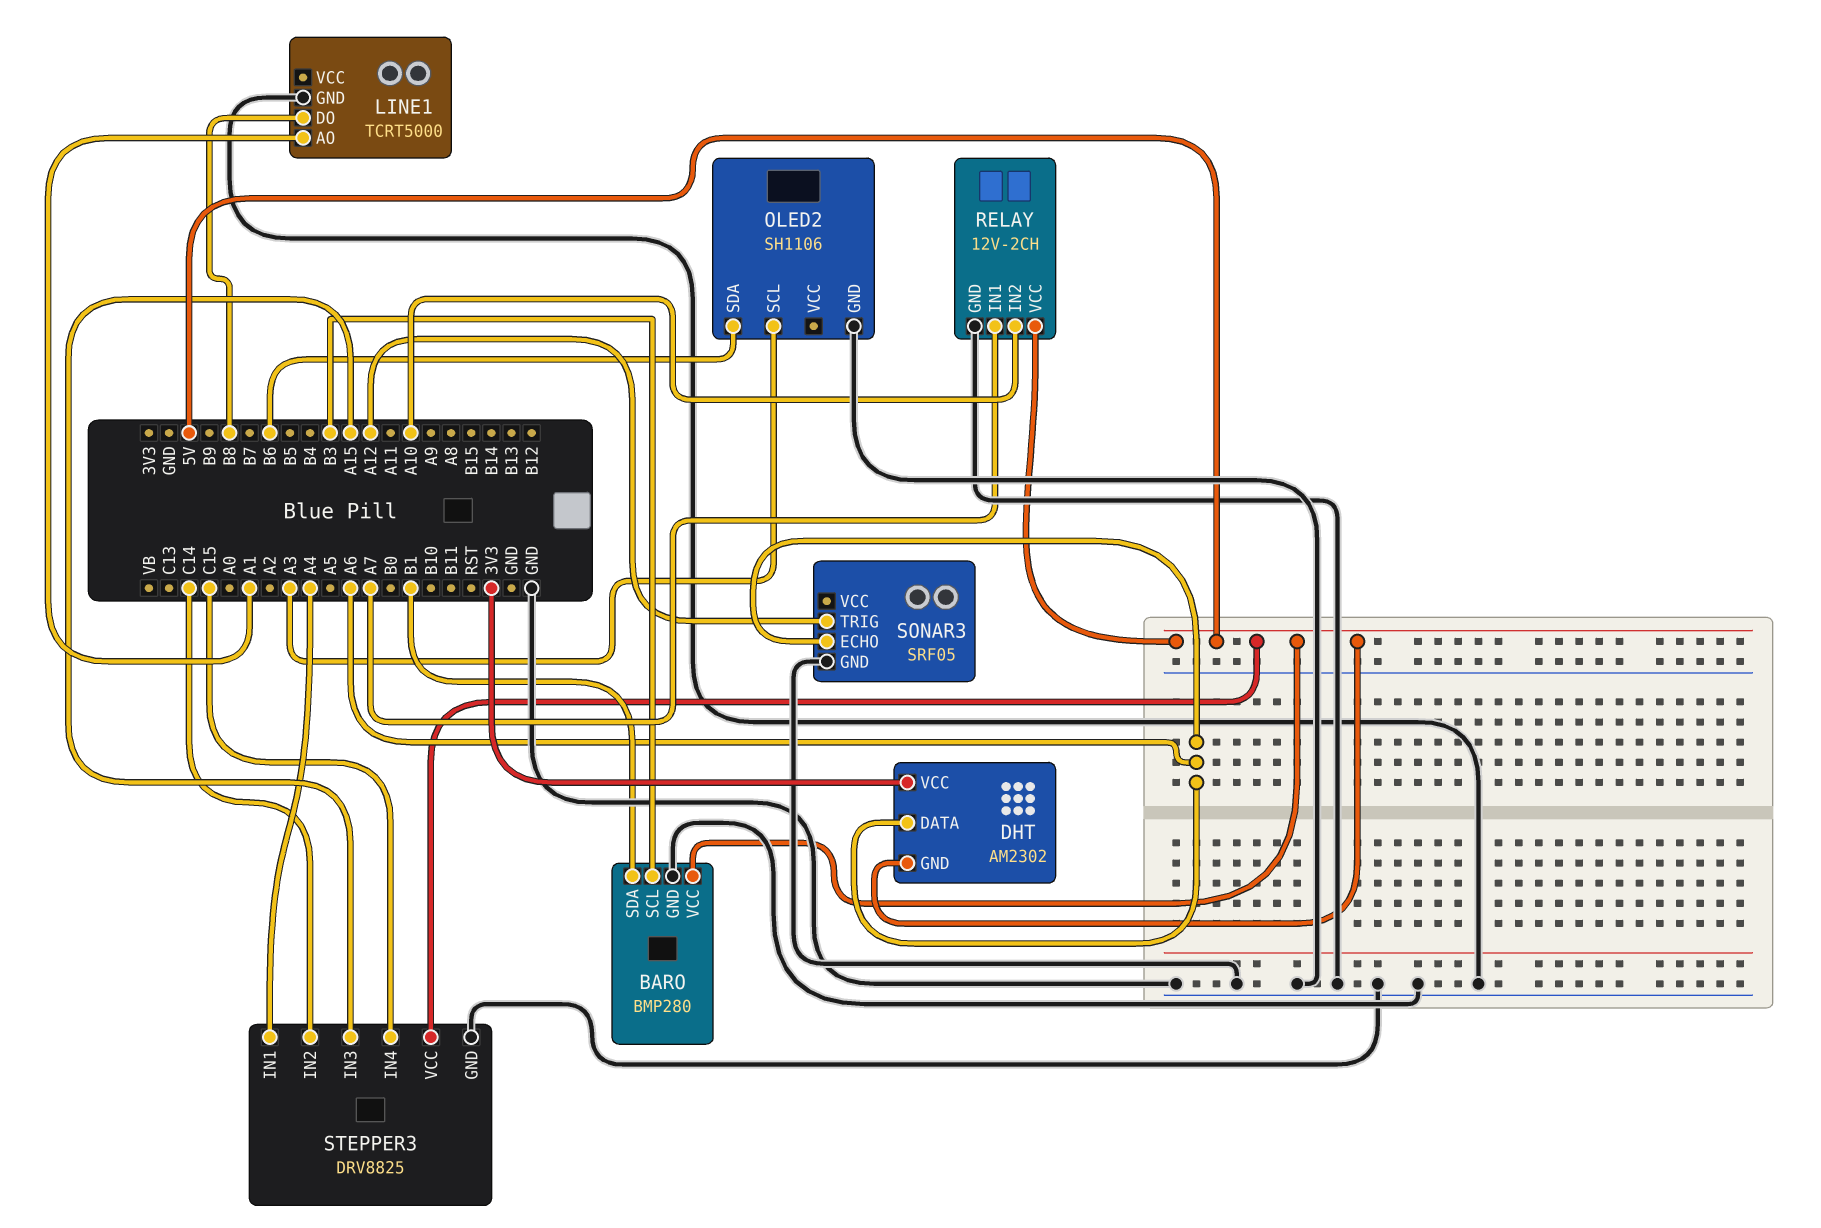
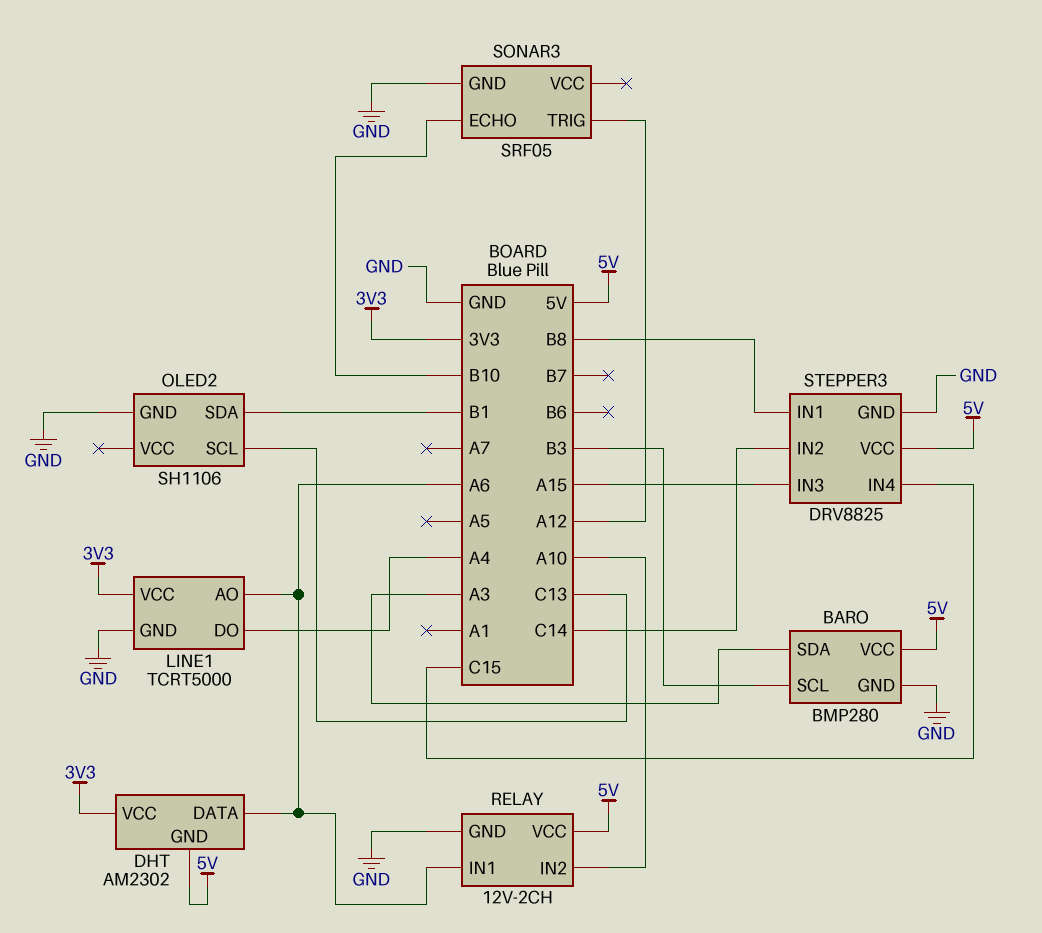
BARO pin SDA: B1 -> A3
LINE1 pin AO: A1 -> A6
LINE1 pin DO: B8 -> A4
LINE1 pin VCC: none -> 3V3
OLED2 pin SCL: A3 -> C13
OLED2 pin SDA: B6 -> B1
RELAY pin IN1: A7 -> A6
SONAR3 pin ECHO: A6 -> B10
STEPPER3 pin IN1: A4 -> B8

